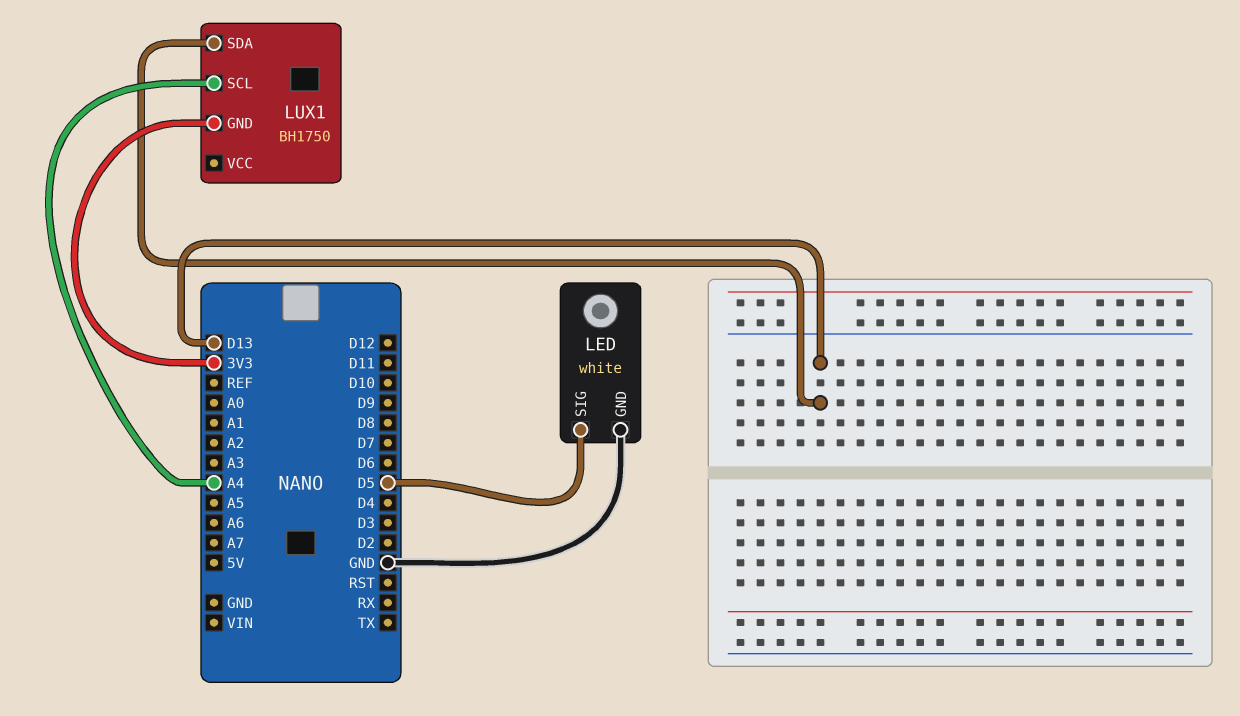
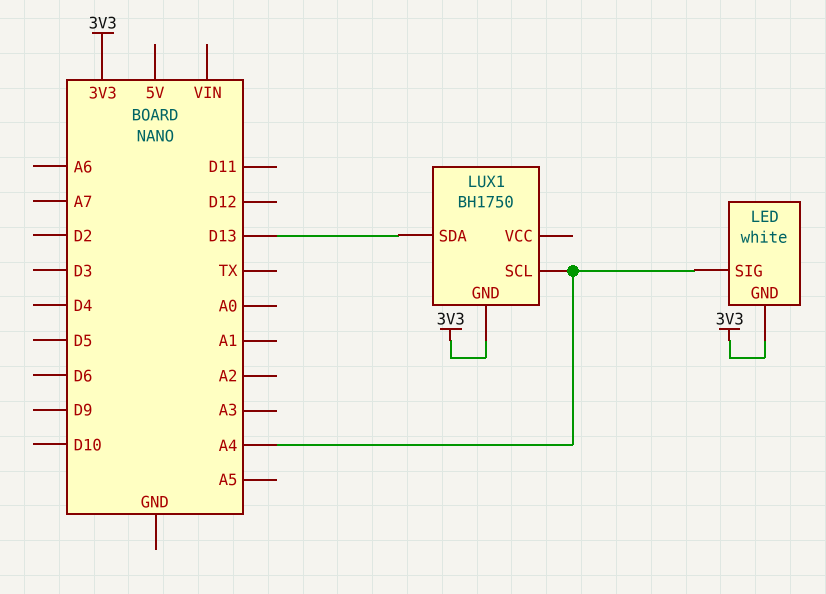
LED pin GND: GND -> 3V3
LED pin SIG: D5 -> A4

